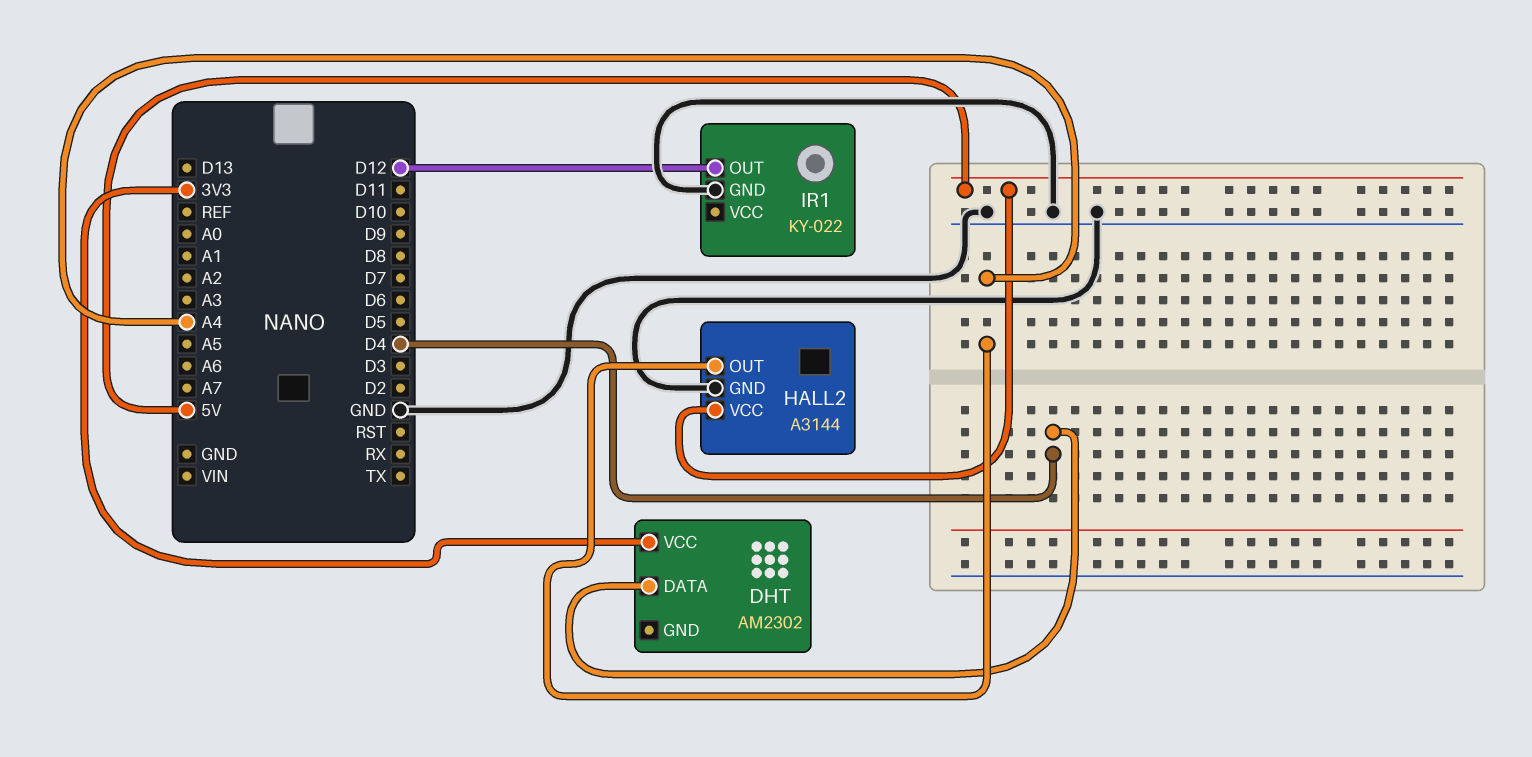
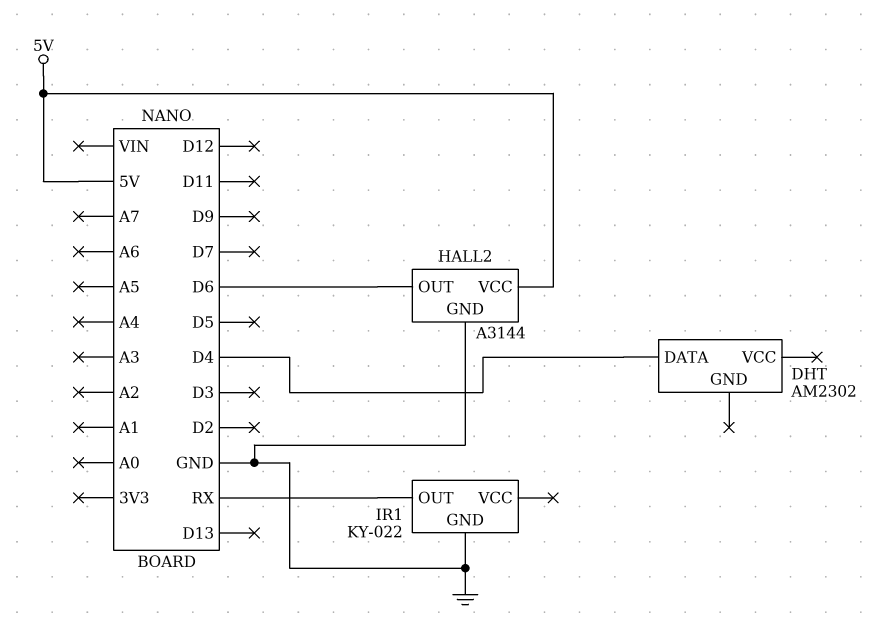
DHT pin VCC: 3V3 -> none
HALL2 pin OUT: A4 -> D6
IR1 pin OUT: D12 -> RX

